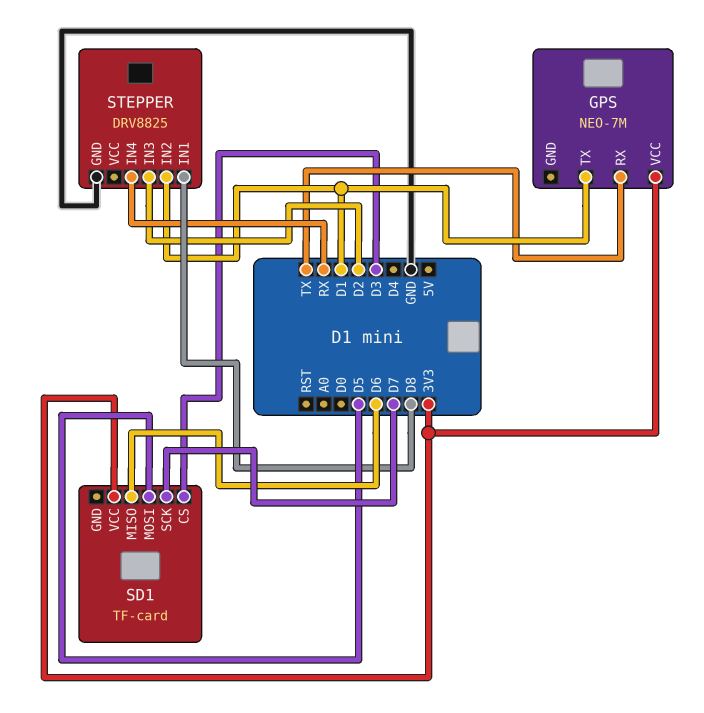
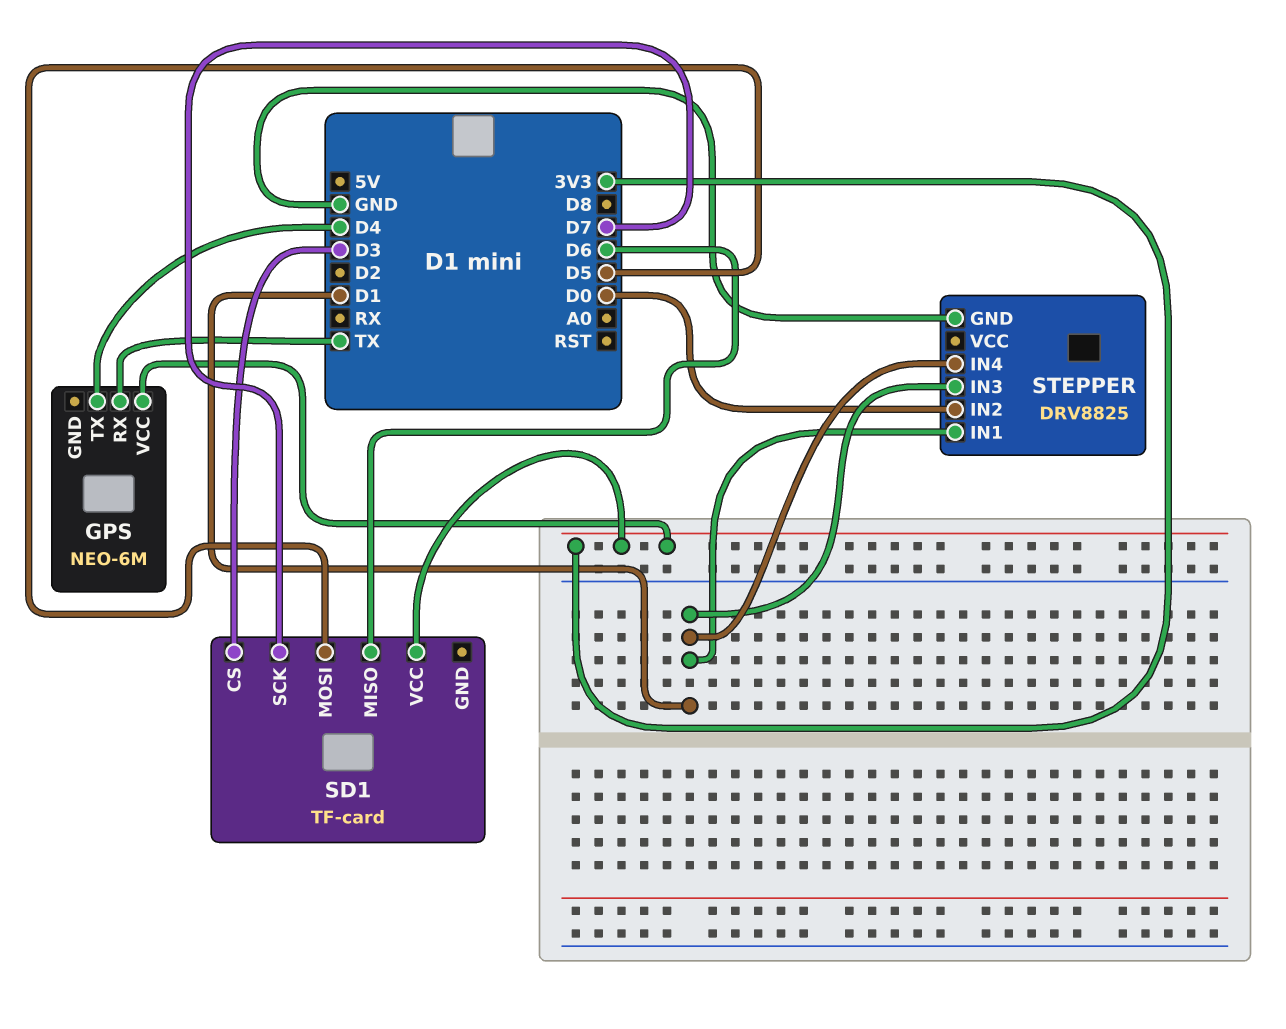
GPS: NEO-7M -> NEO-6M
GPS pin TX: D1 -> D4
STEPPER pin IN1: D8 -> D1
STEPPER pin IN2: D1 -> D0
STEPPER pin IN3: D2 -> D1
STEPPER pin IN4: RX -> D1

